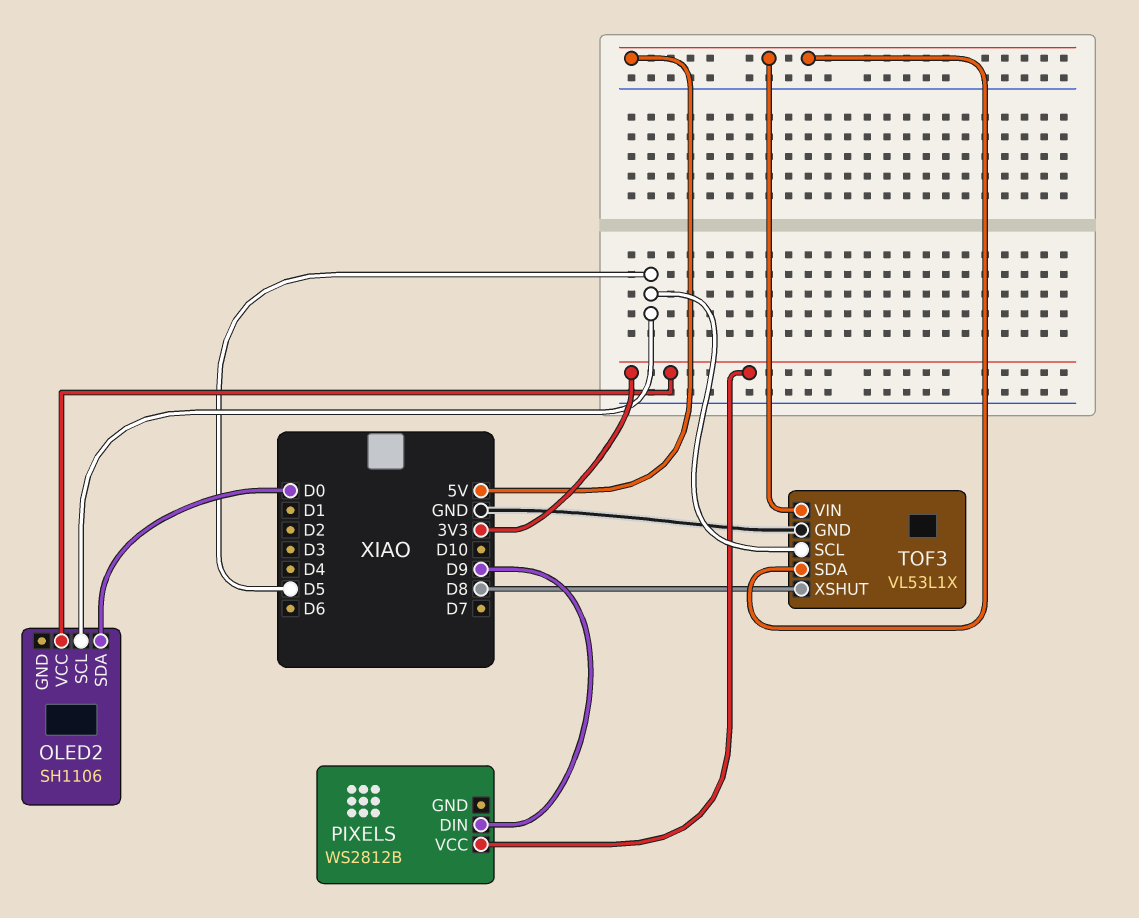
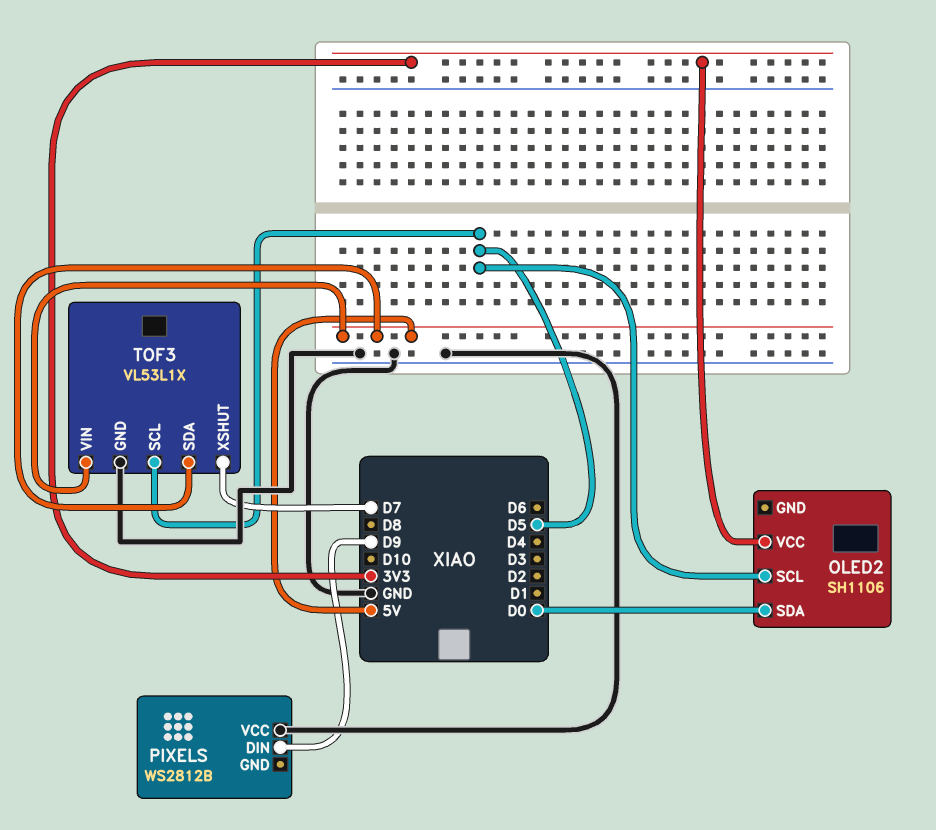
PIXELS pin VCC: 3V3 -> GND
TOF3 pin XSHUT: D8 -> D7

